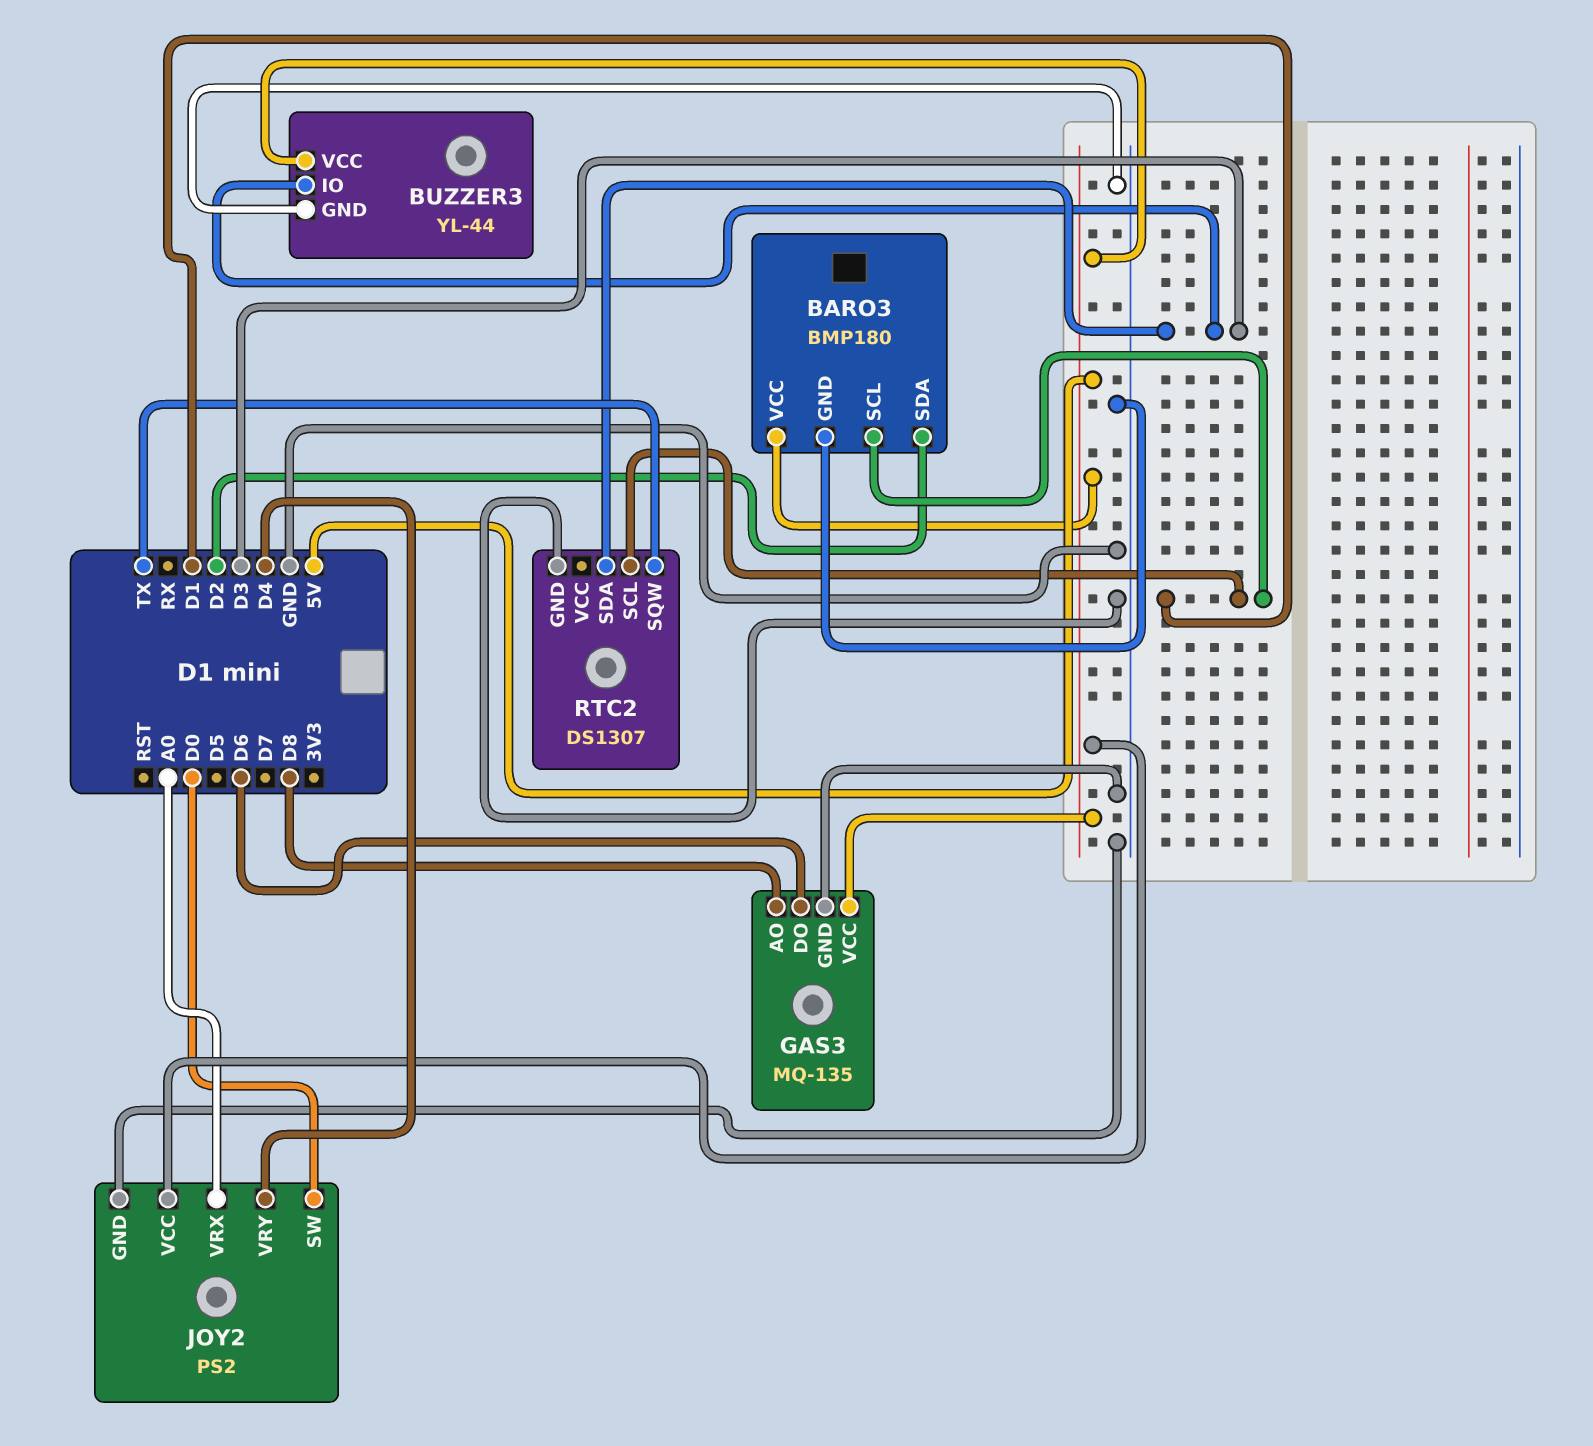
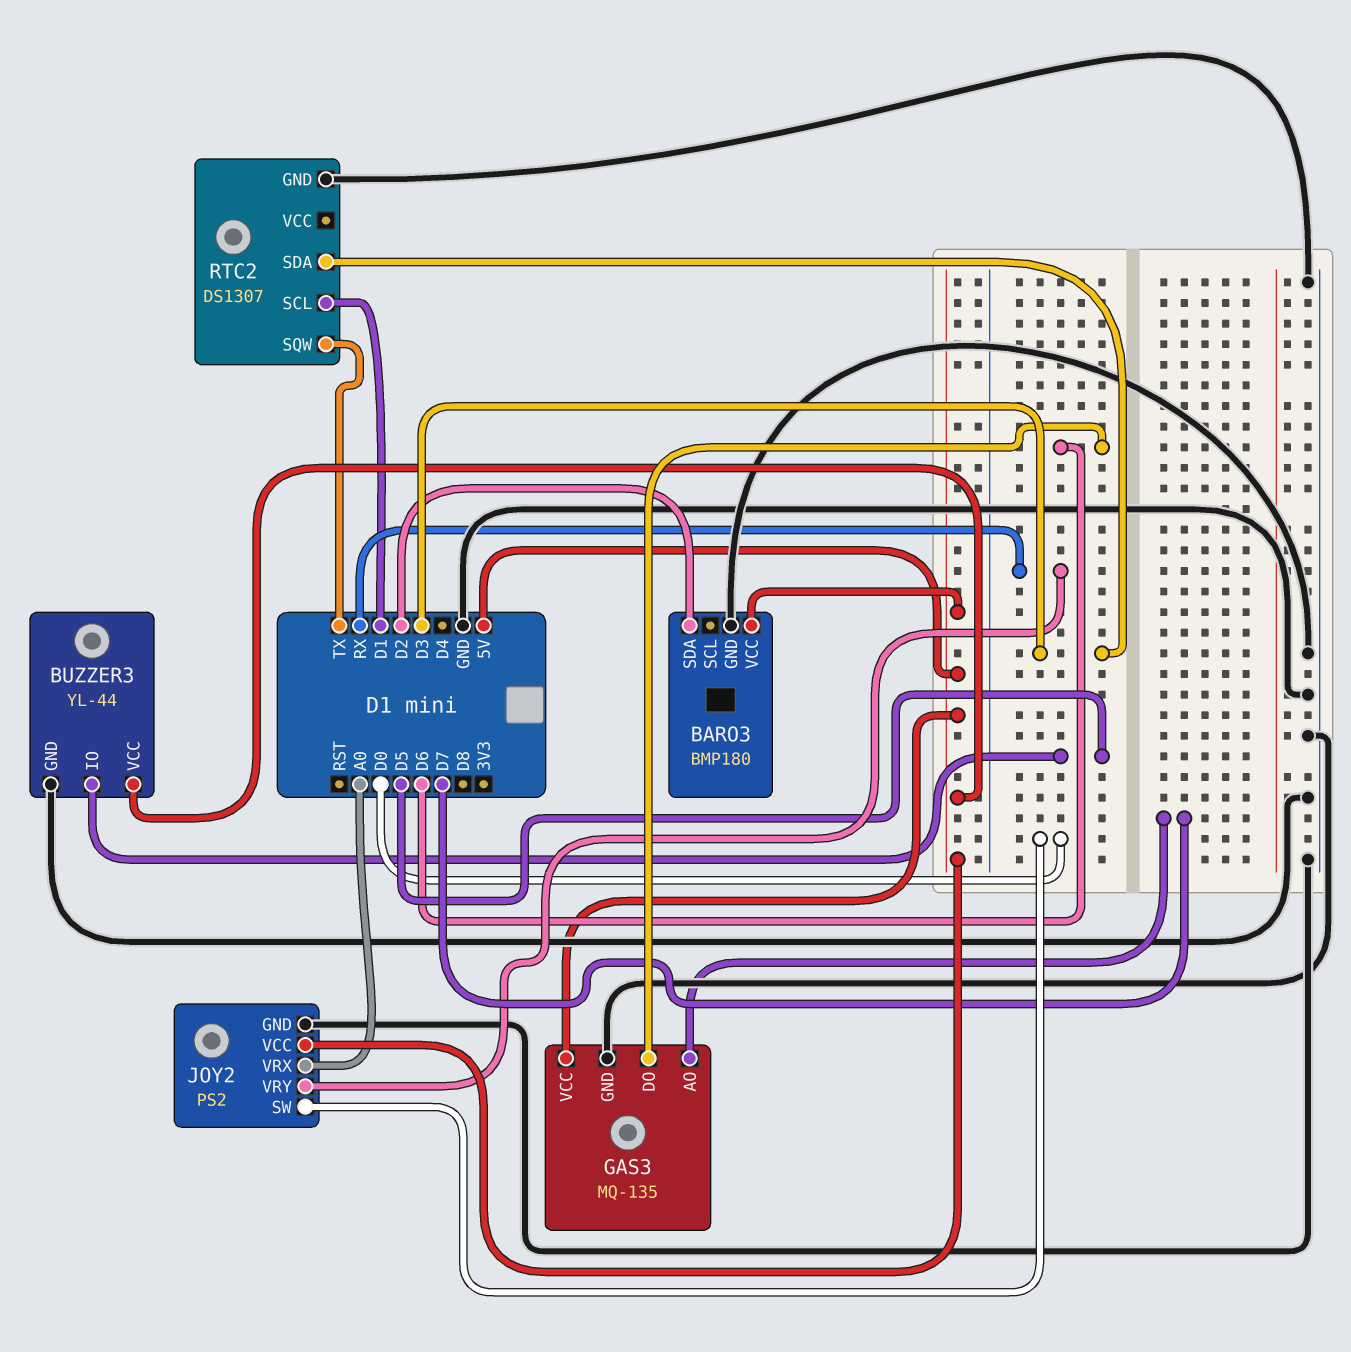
BARO3 pin SCL: D1 -> none
BUZZER3 pin IO: D3 -> D5
GAS3 pin AO: D8 -> D7
JOY2 pin VRY: D4 -> RX

